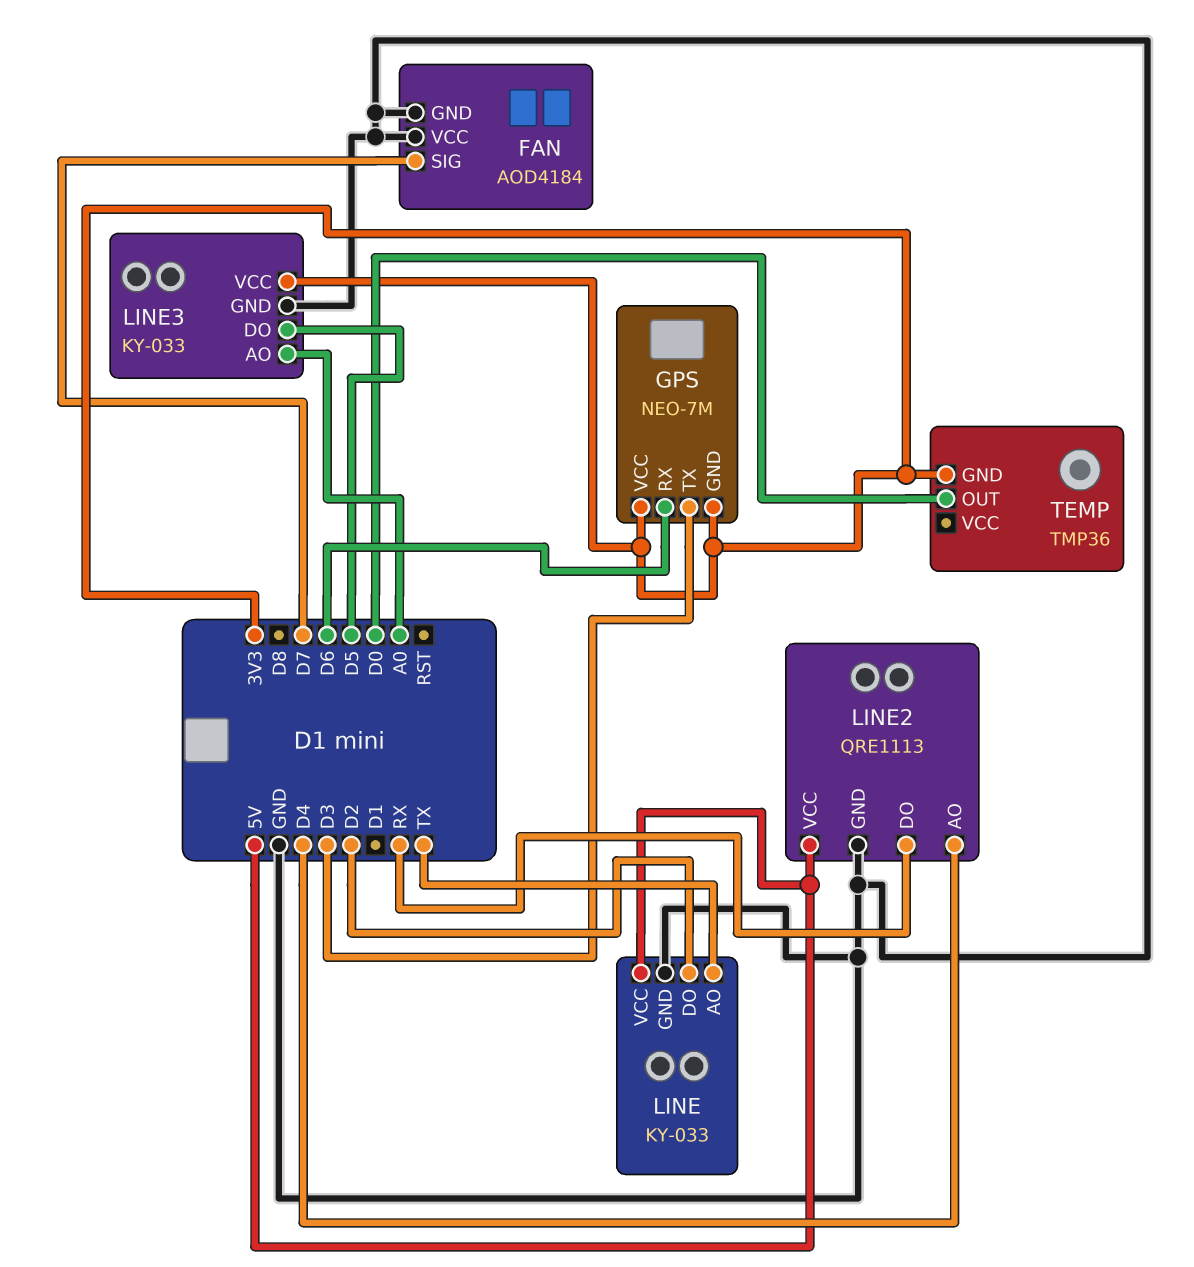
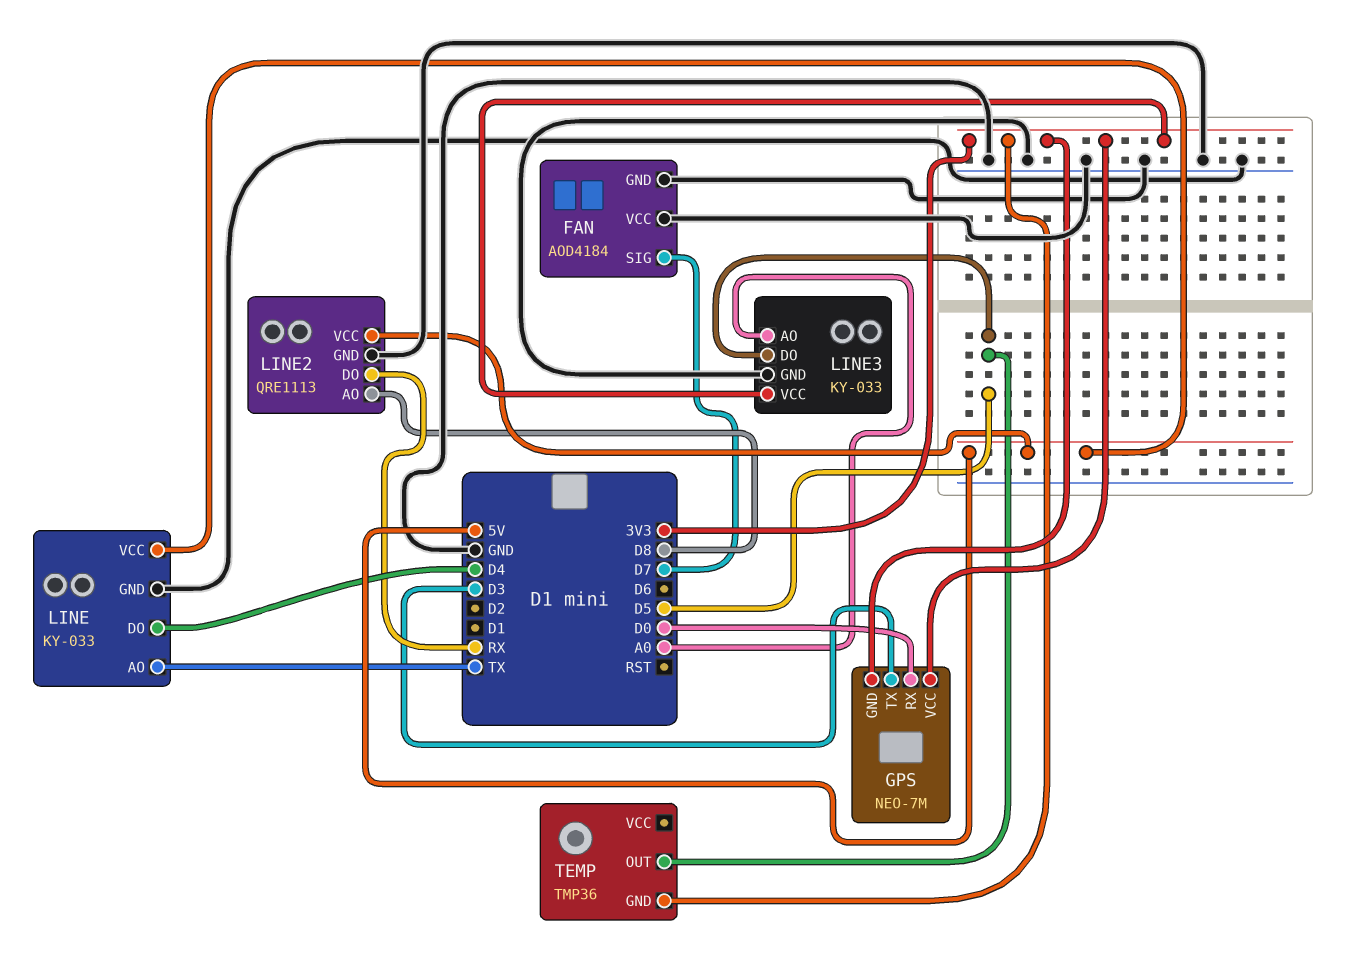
GPS pin RX: D6 -> D0
LINE pin DO: D2 -> D4
LINE2 pin AO: D4 -> D8
TEMP pin OUT: D0 -> D5

